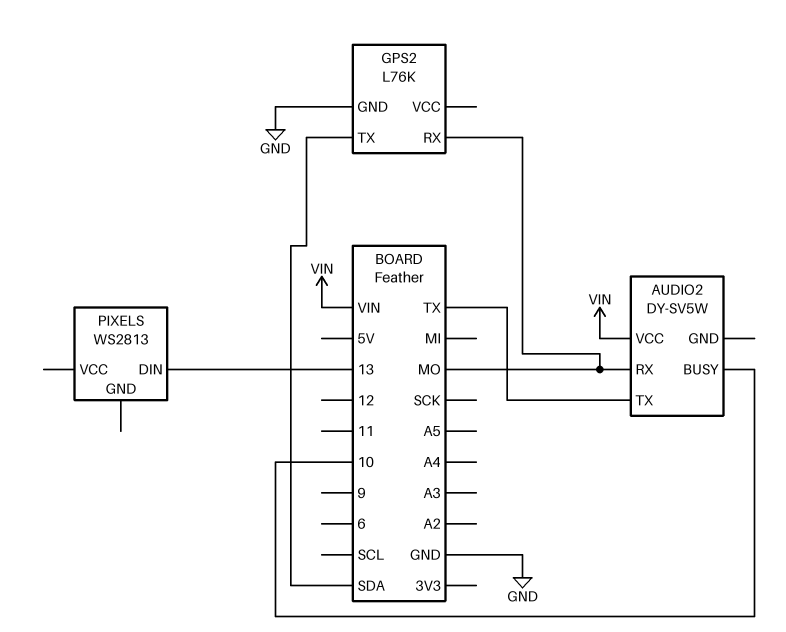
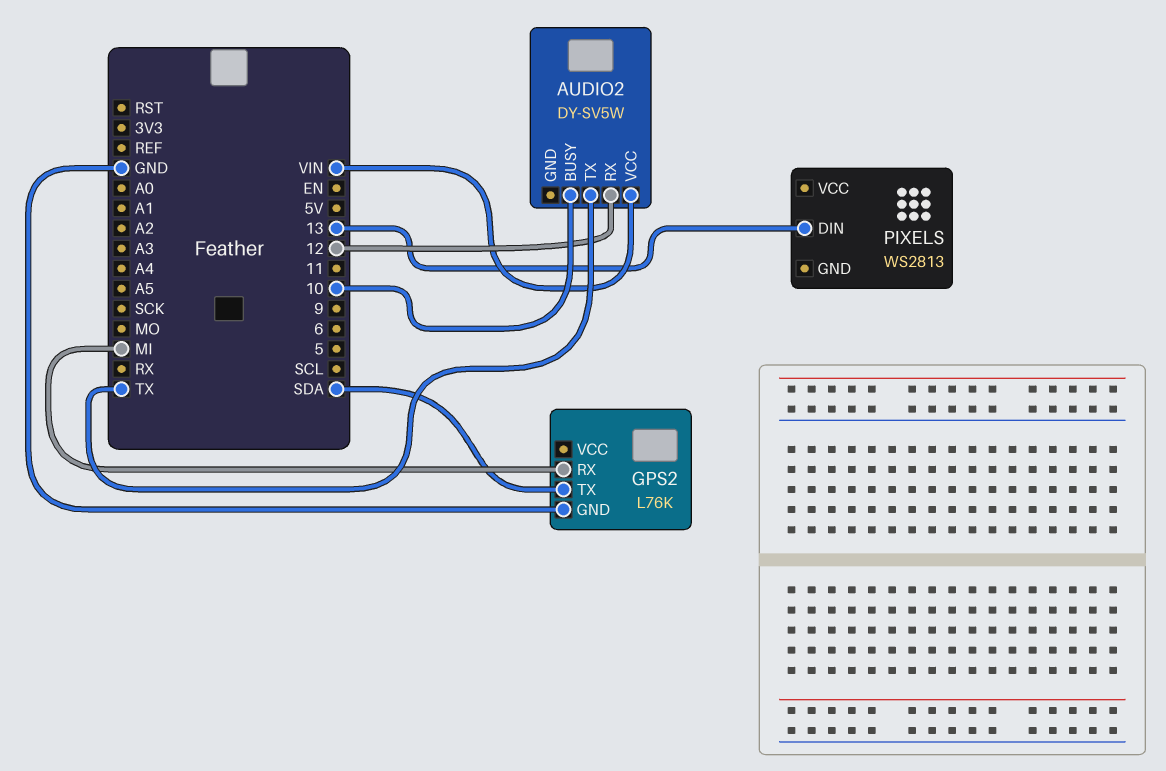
AUDIO2 pin RX: MO -> 12
GPS2 pin RX: MO -> MI

